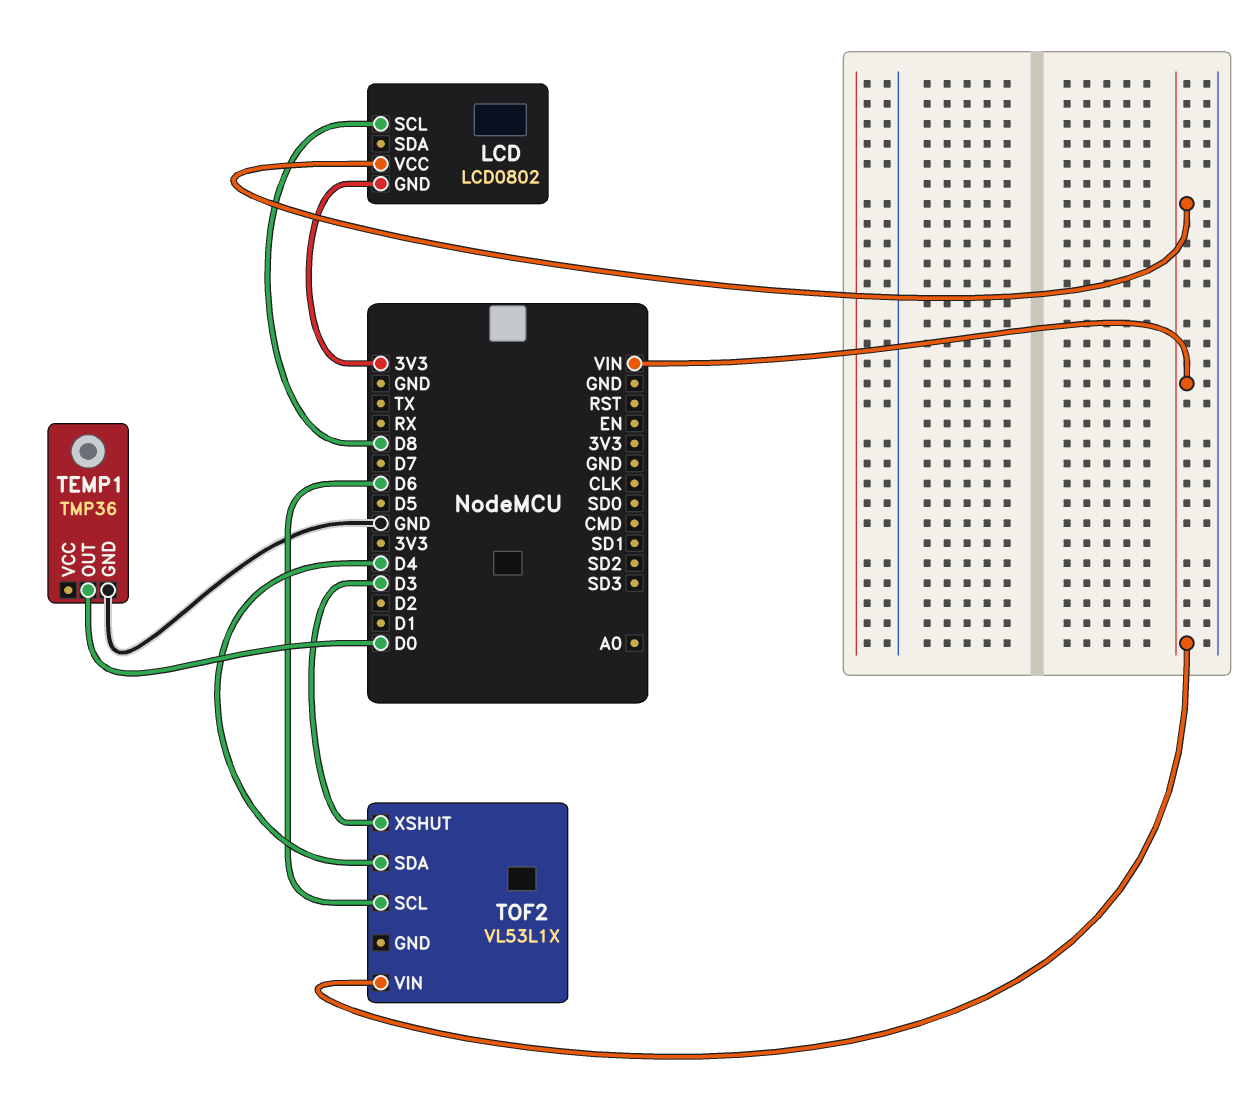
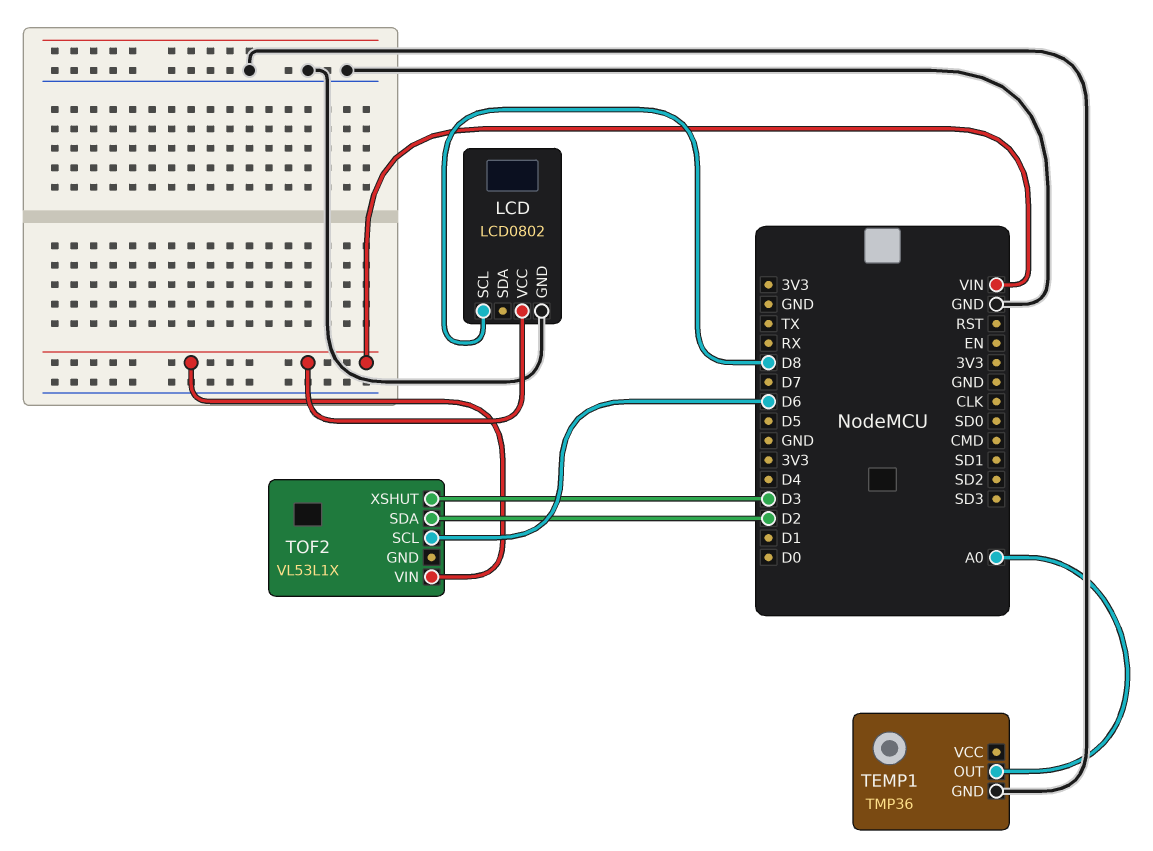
LCD pin GND: 3V3 -> GND
TEMP1 pin OUT: D0 -> A0
TOF2 pin SDA: D4 -> D2

